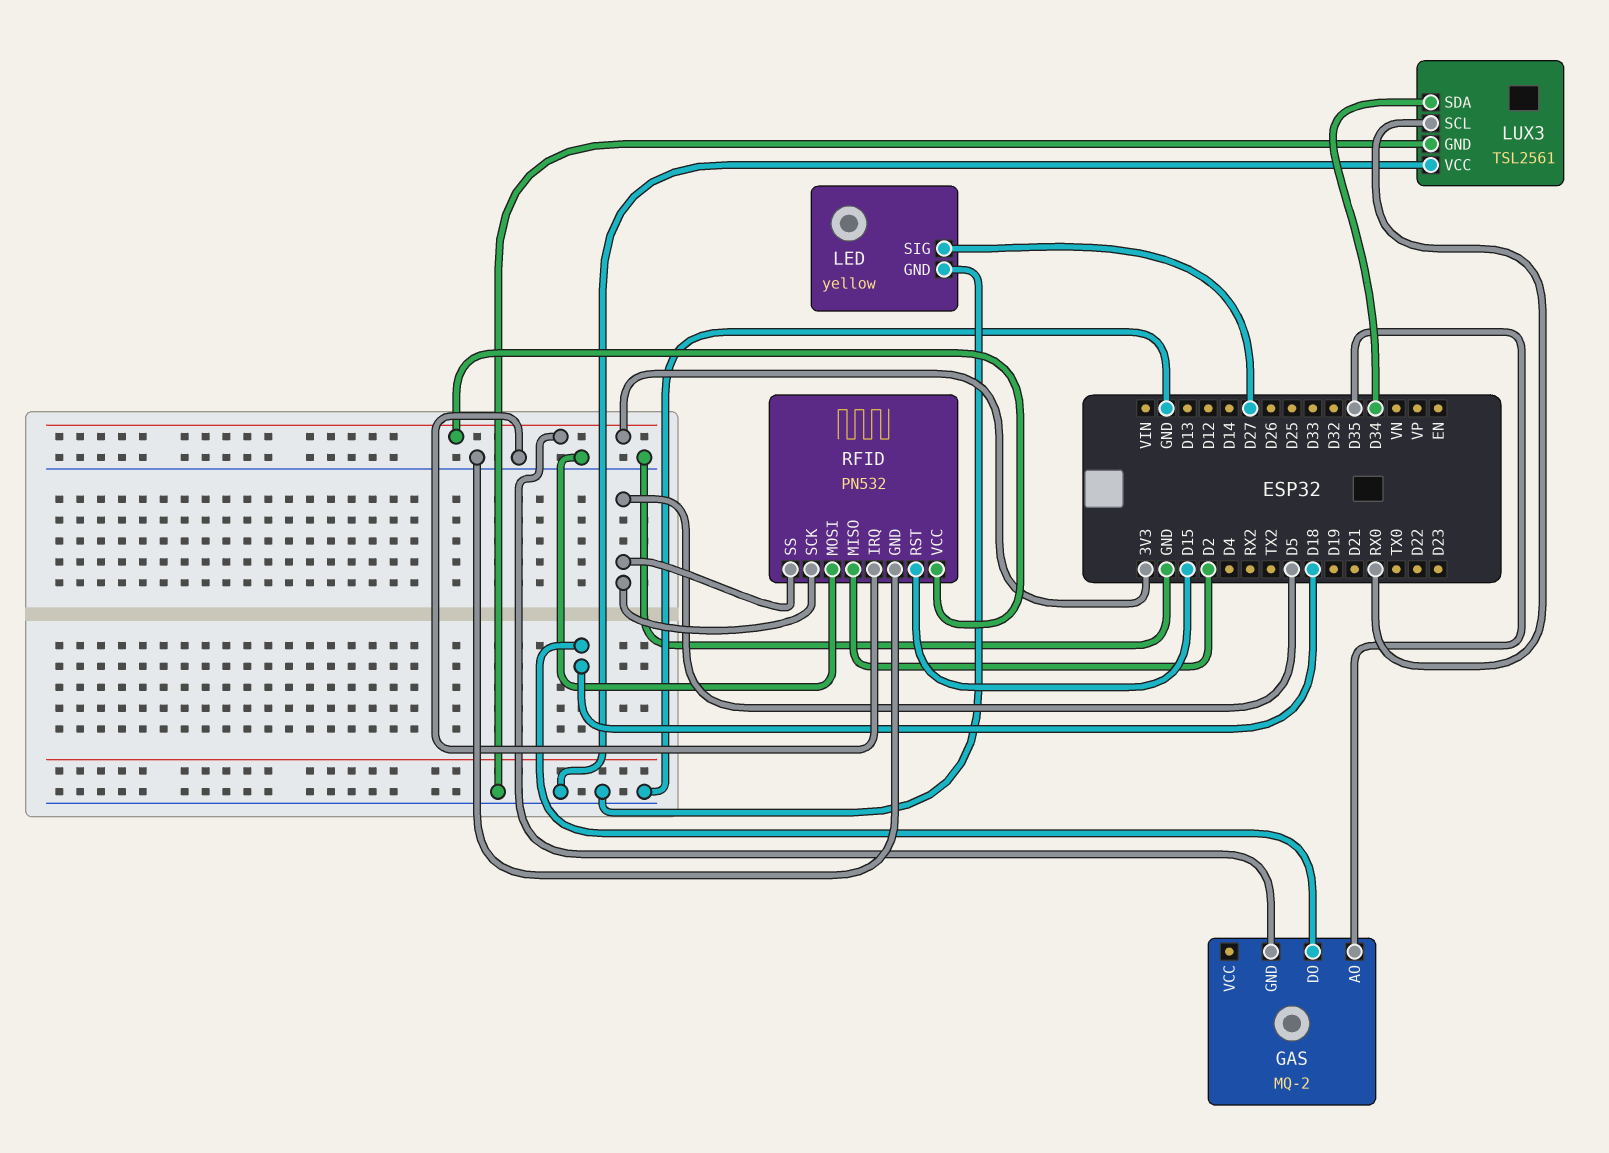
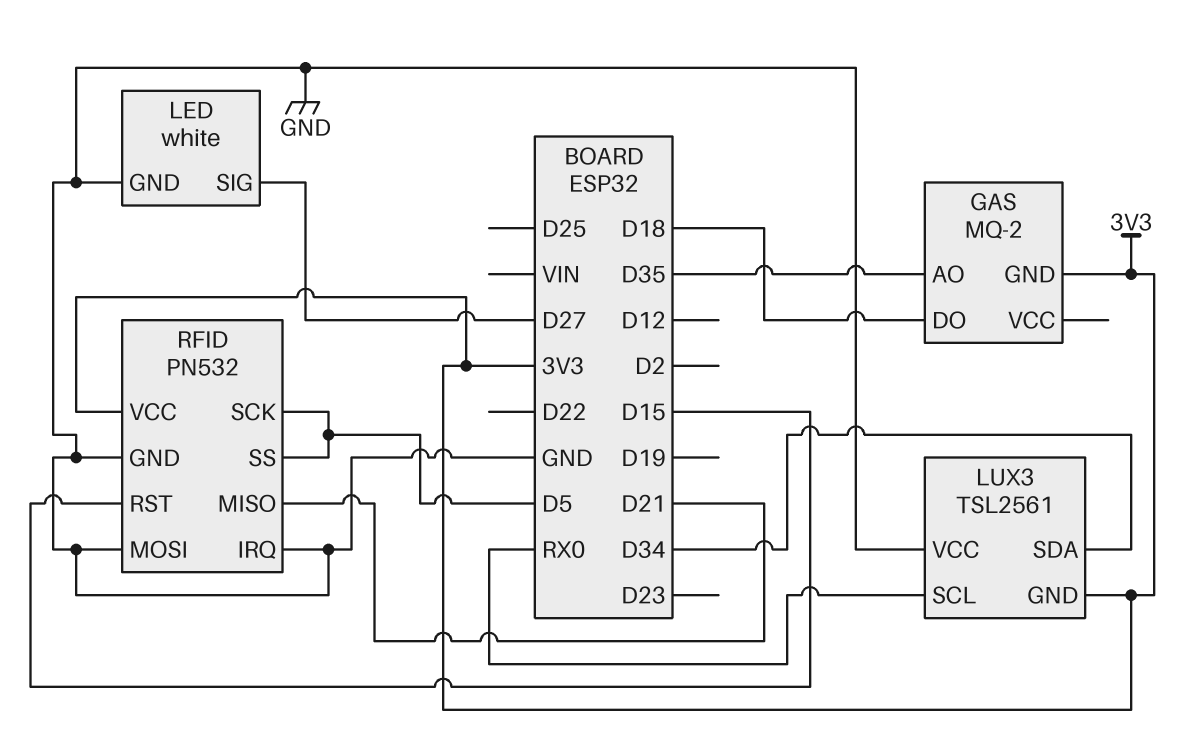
LED: yellow -> white
LUX3 pin GND: GND -> 3V3
RFID pin MISO: D2 -> D21

